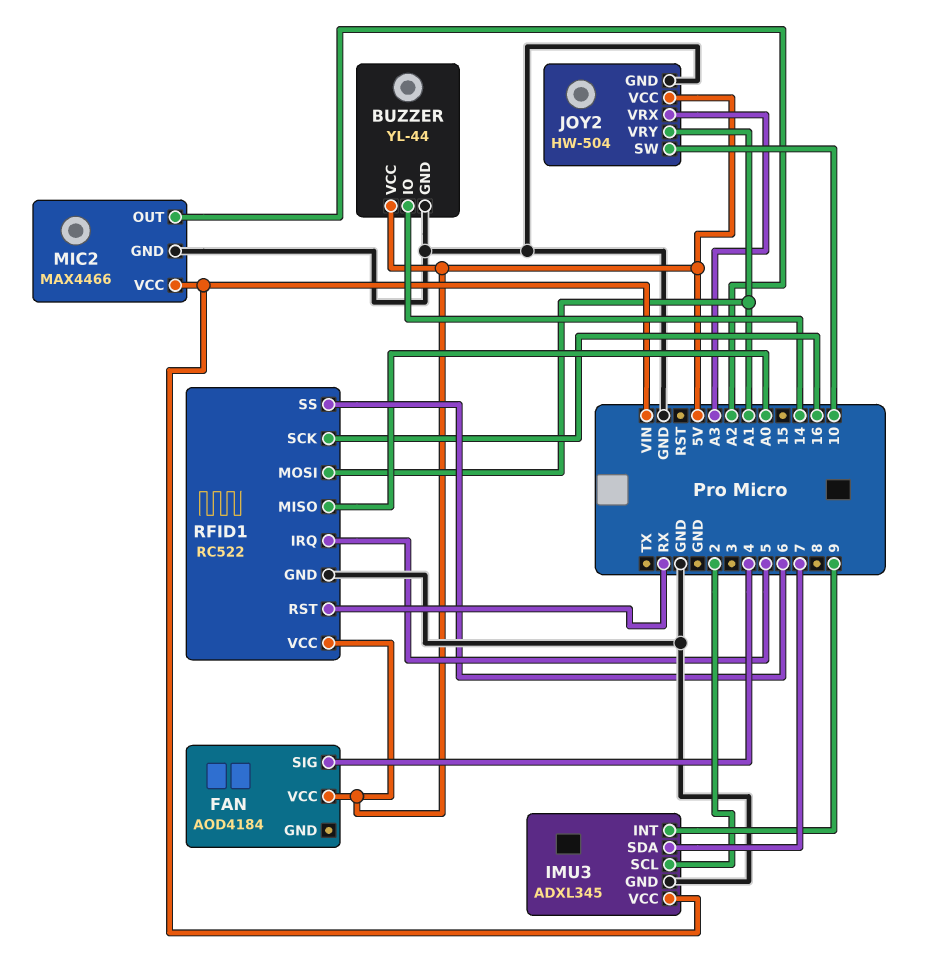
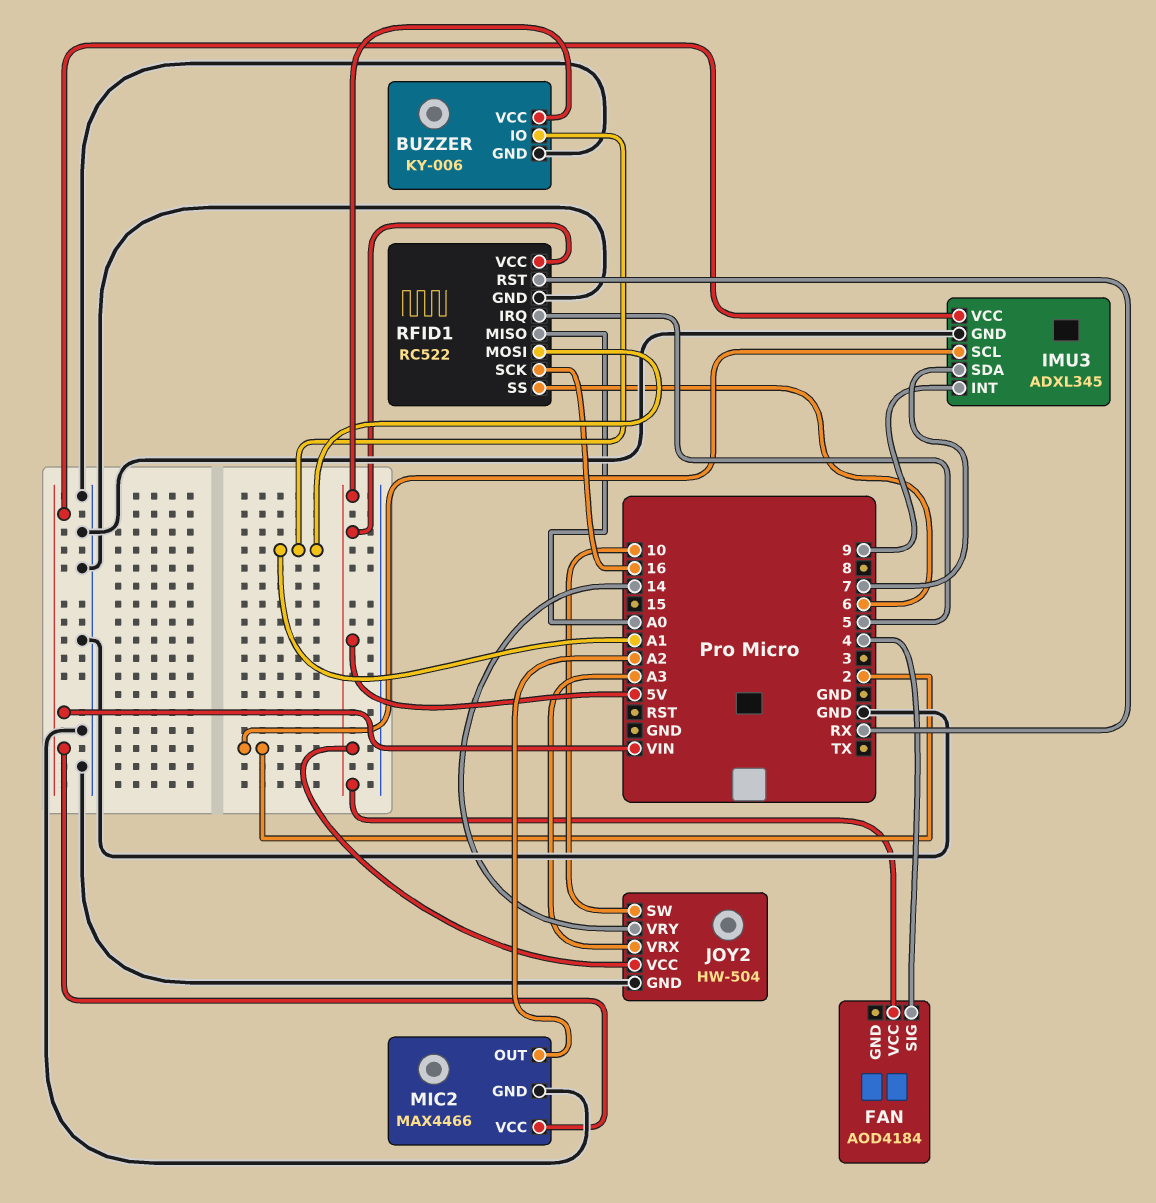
BUZZER: YL-44 -> KY-006
BUZZER pin IO: 14 -> A1
JOY2 pin VRY: A1 -> 14

